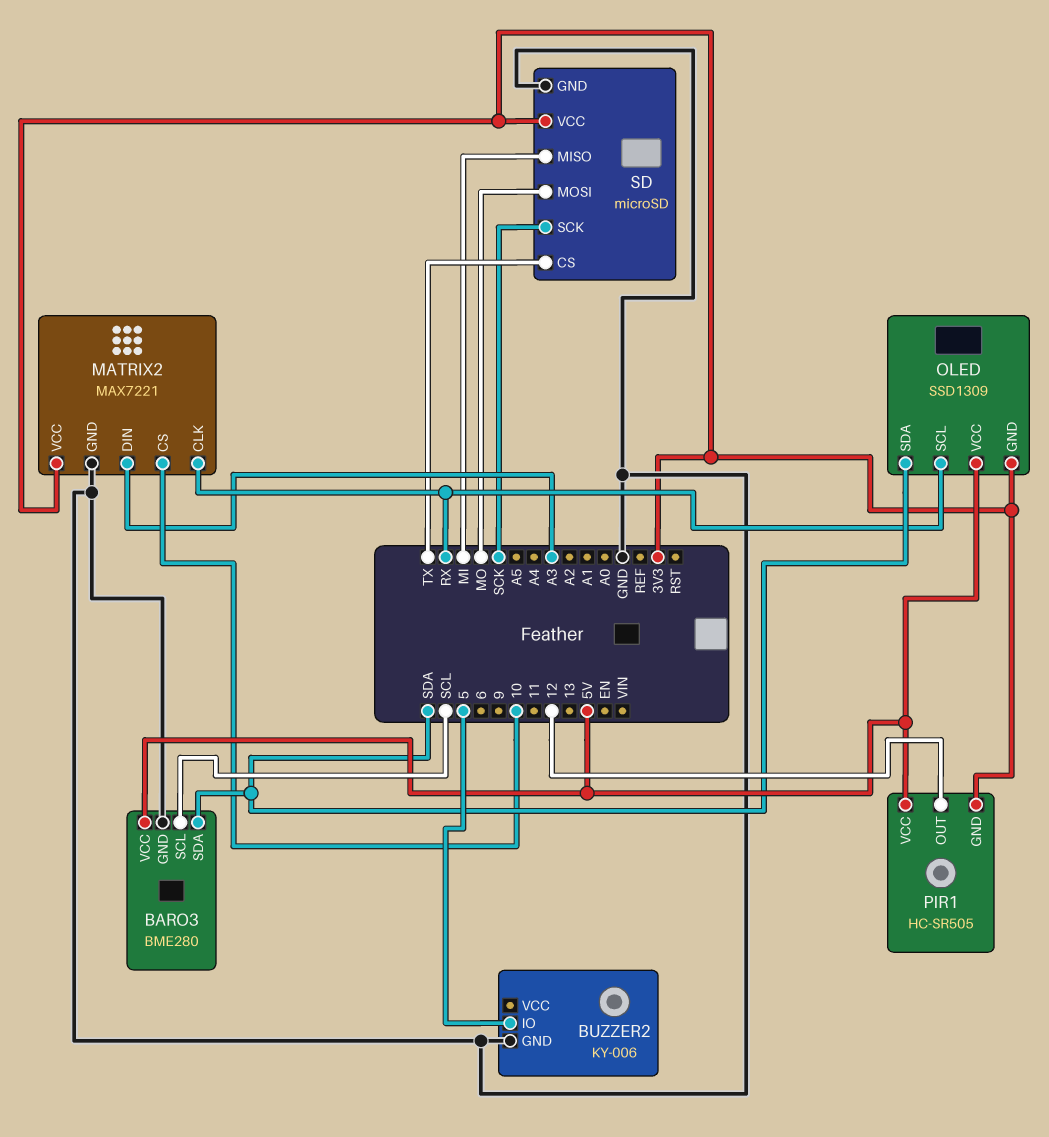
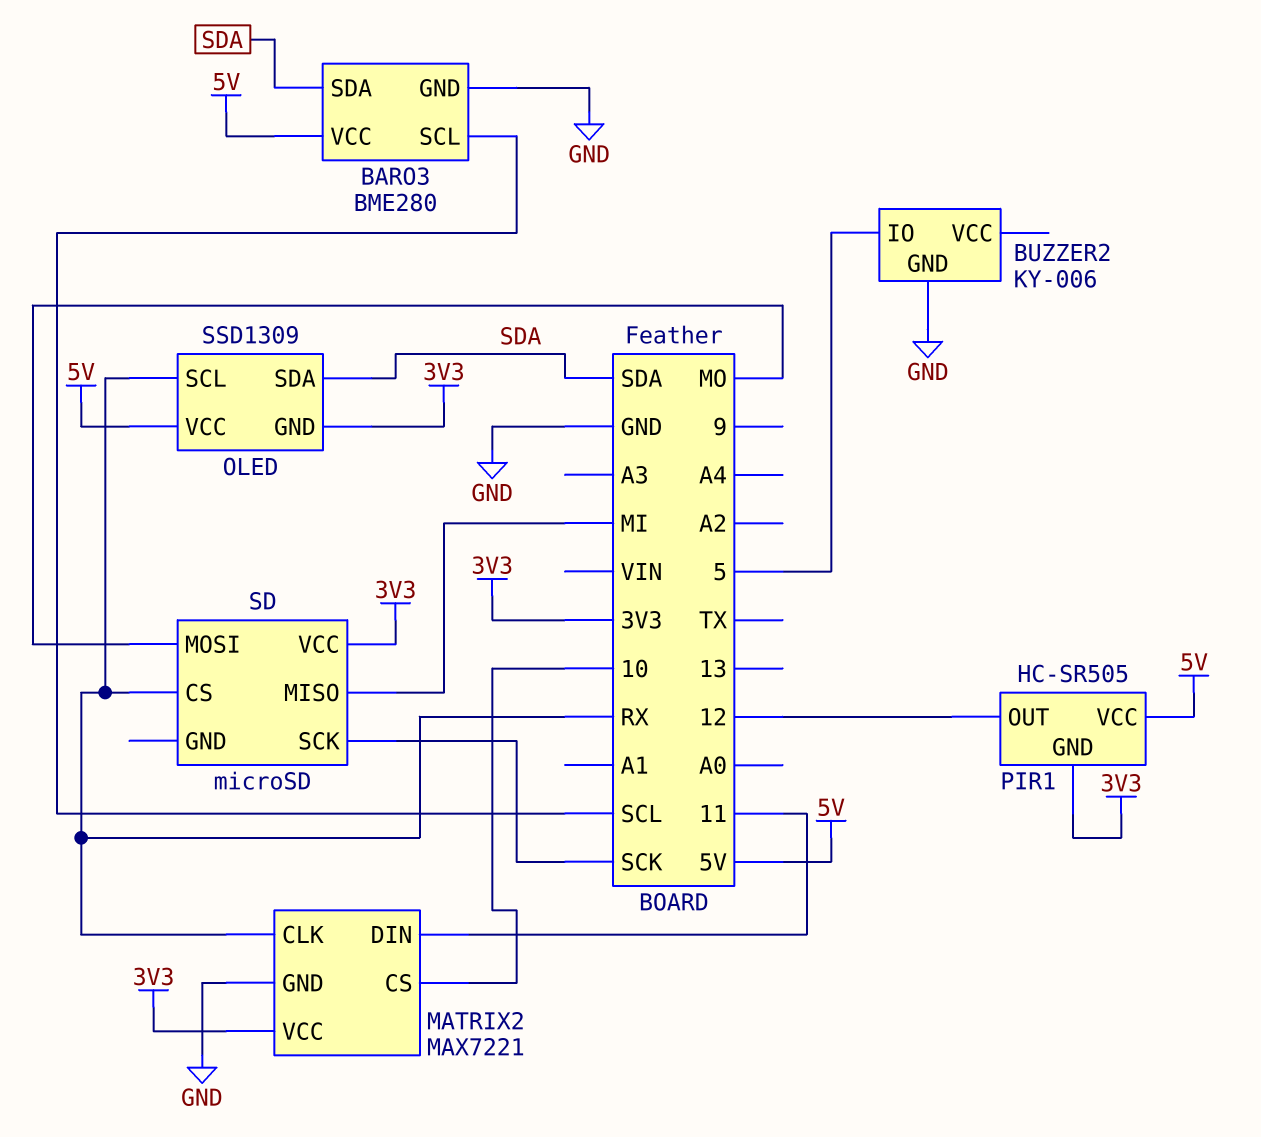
MATRIX2 pin DIN: A3 -> 11
SD pin CS: TX -> RX
SD pin GND: GND -> none

